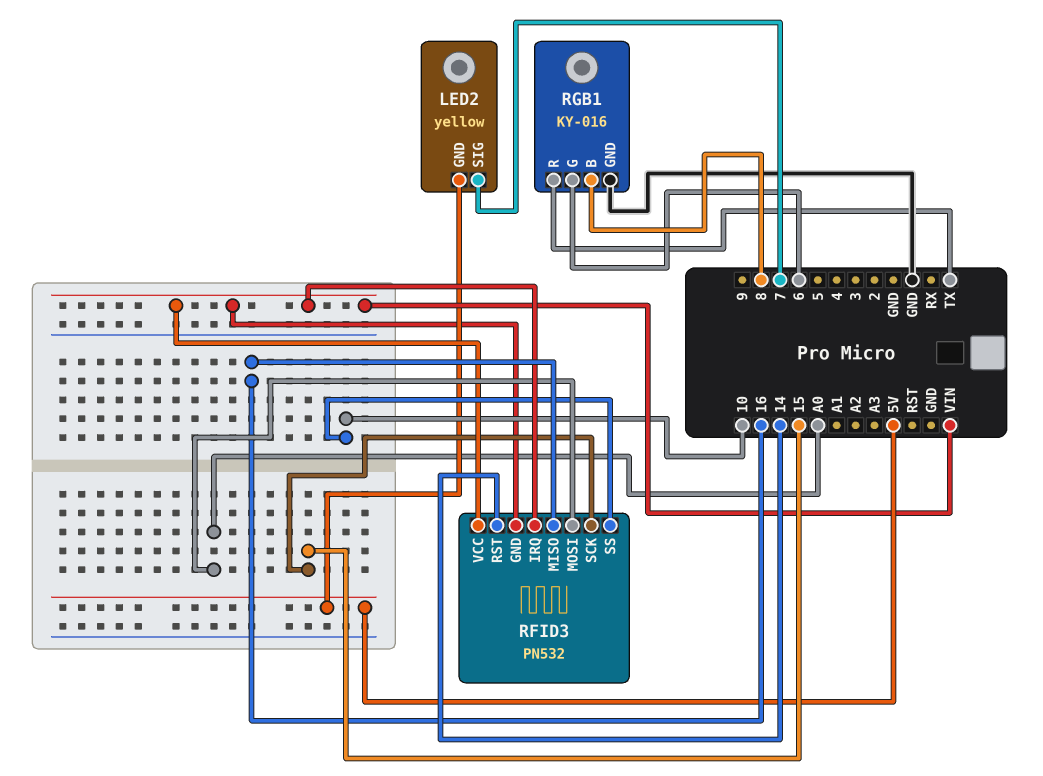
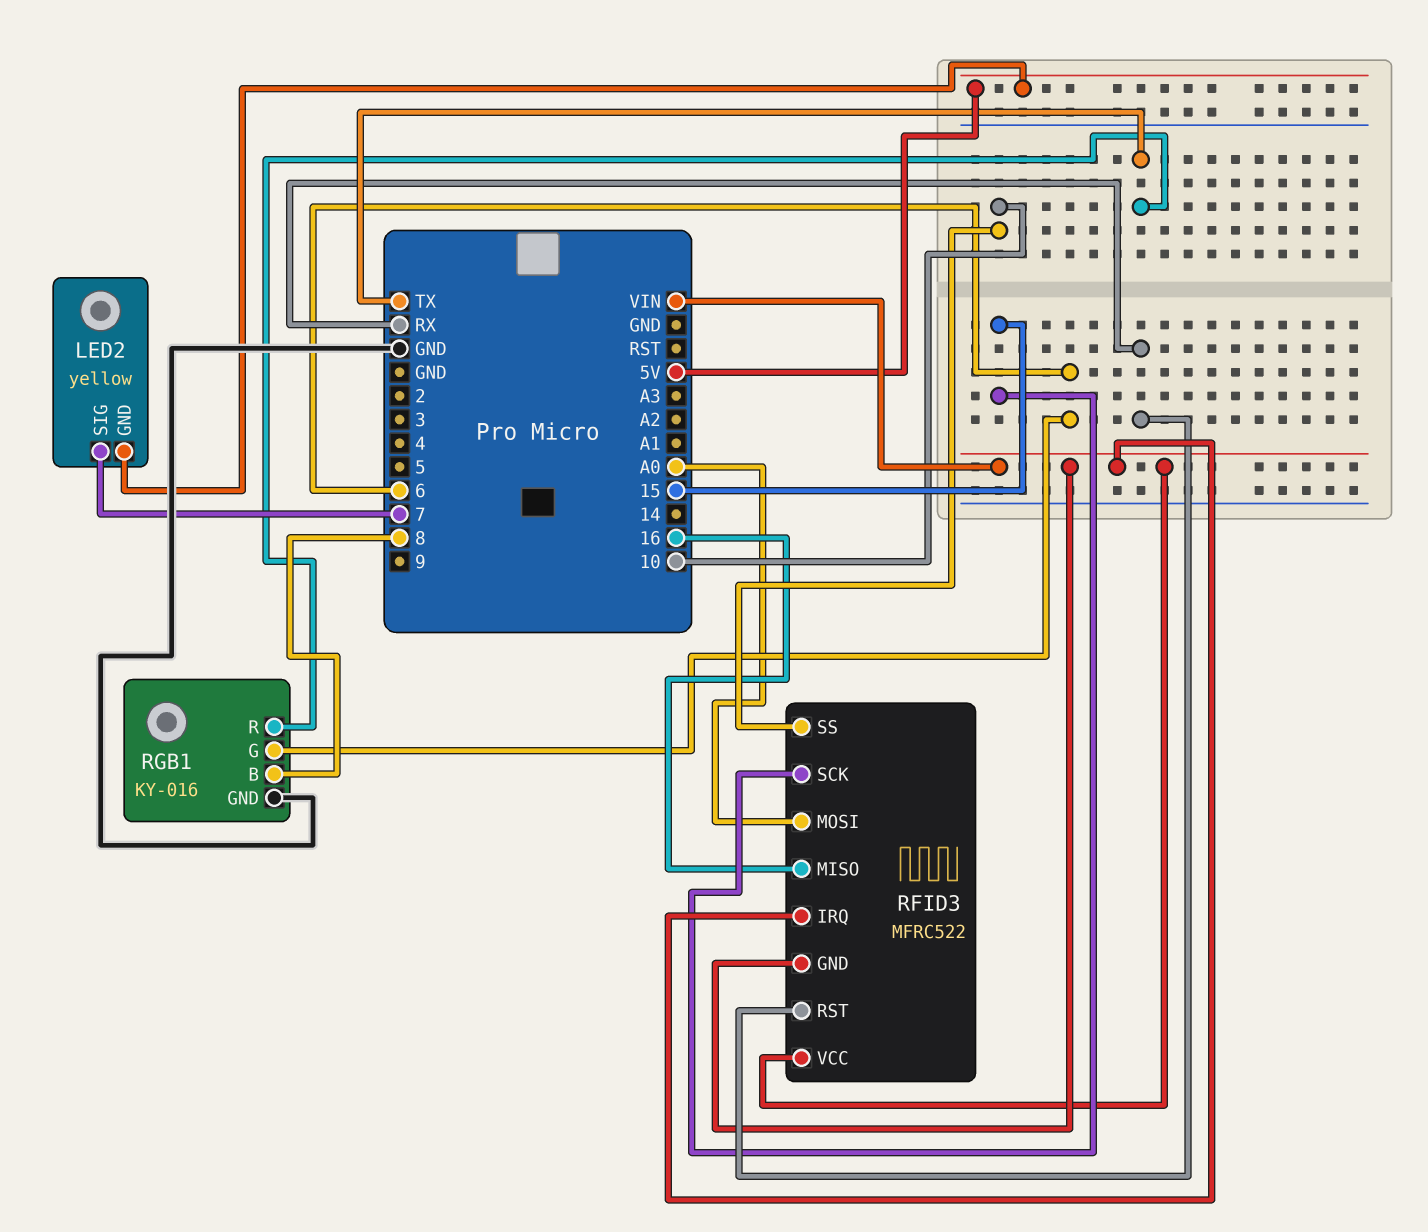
RFID3: PN532 -> MFRC522
RFID3 pin RST: 14 -> RX

